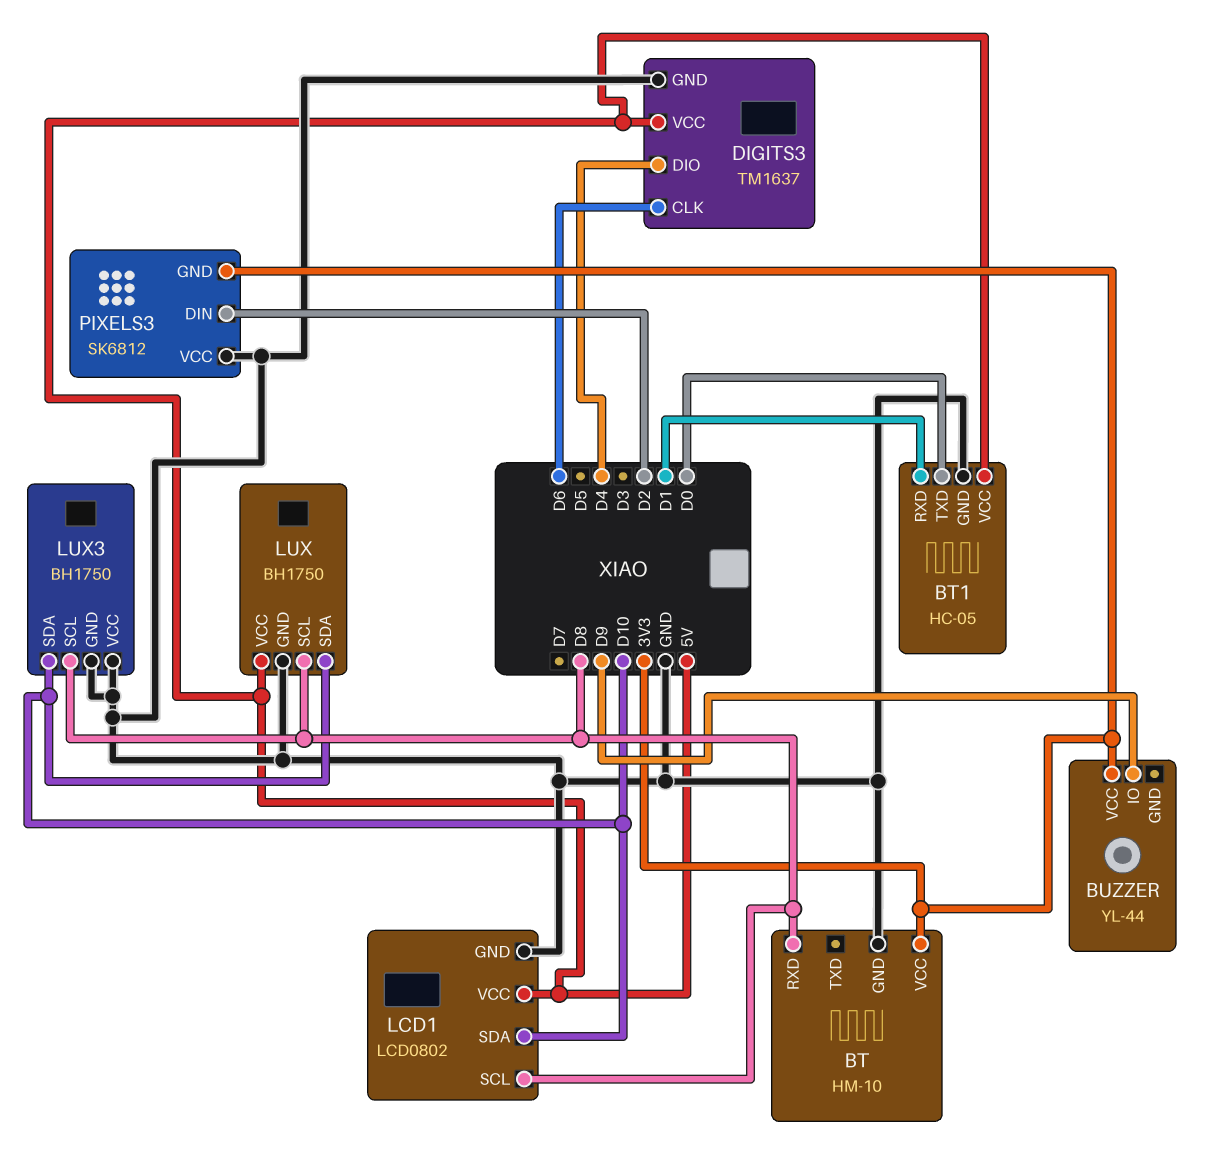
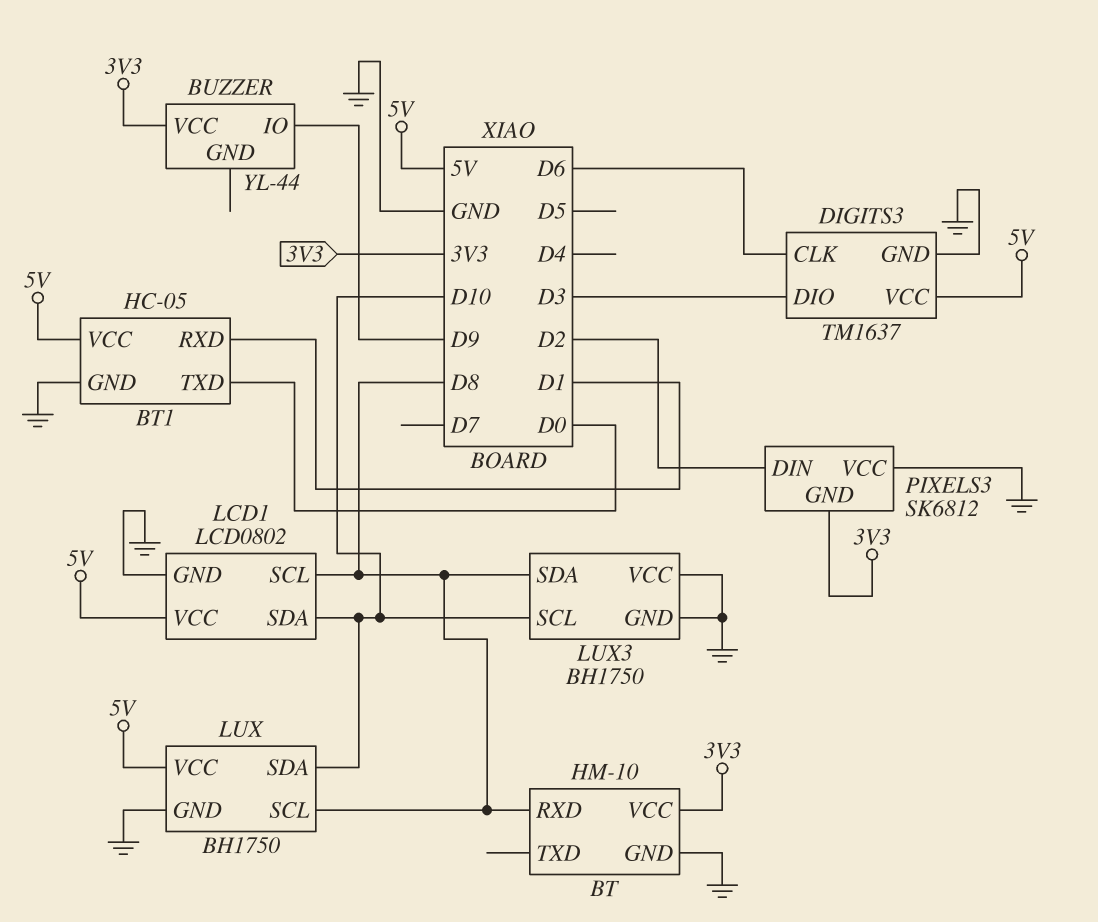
DIGITS3 pin DIO: D4 -> D3
LUX3 pin SCL: D8 -> D10
LUX3 pin SDA: D10 -> D8

